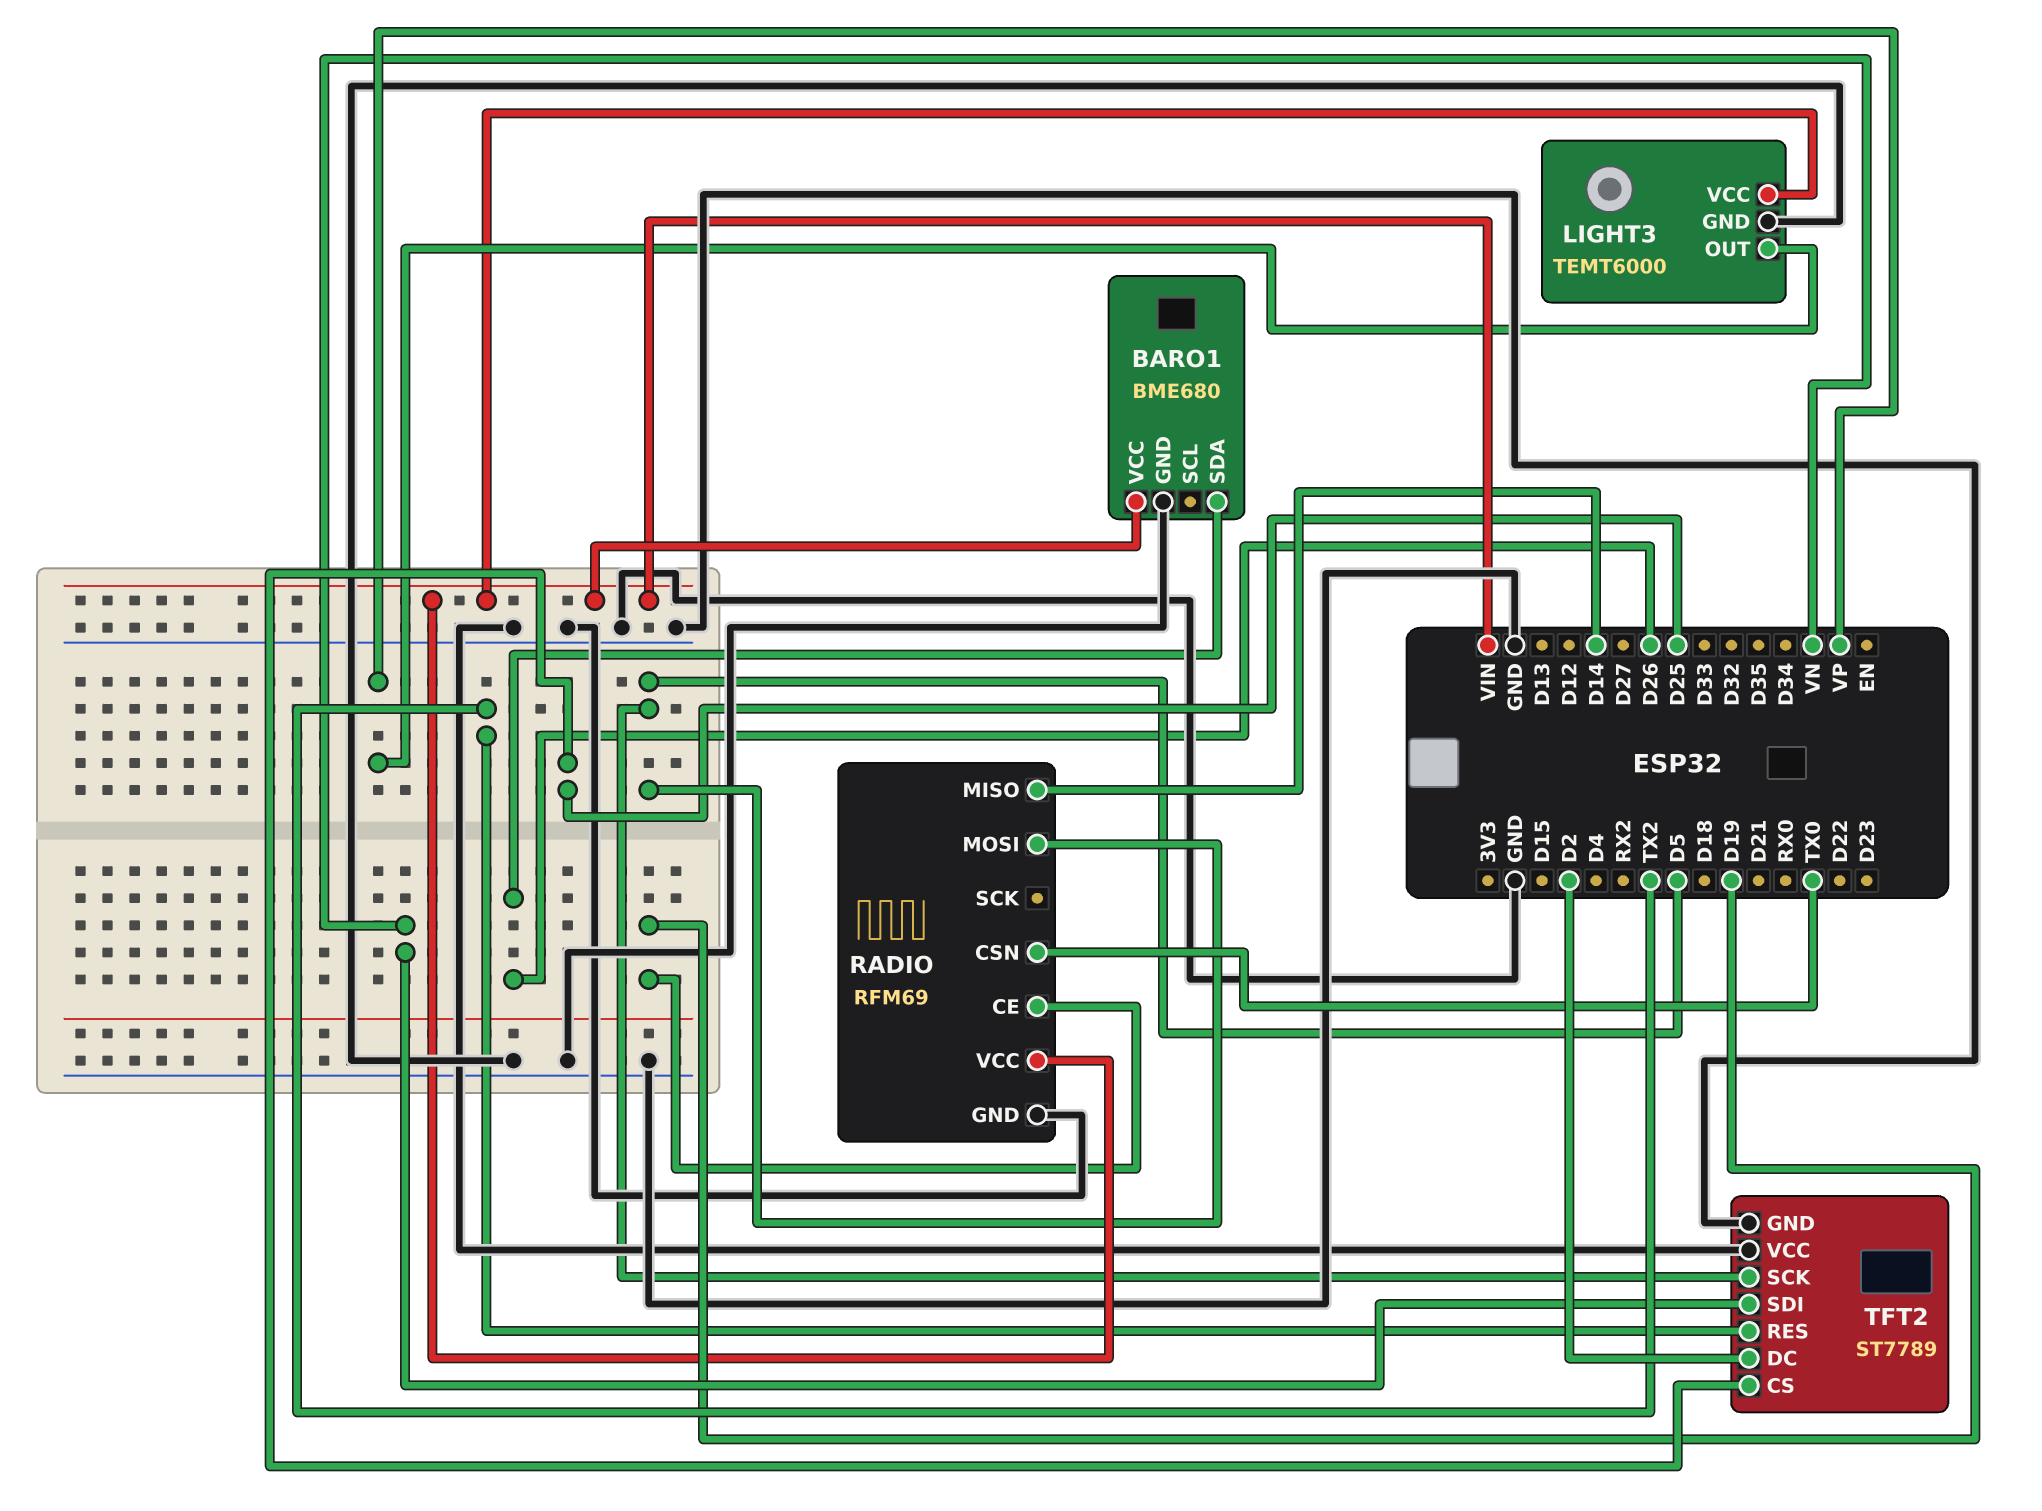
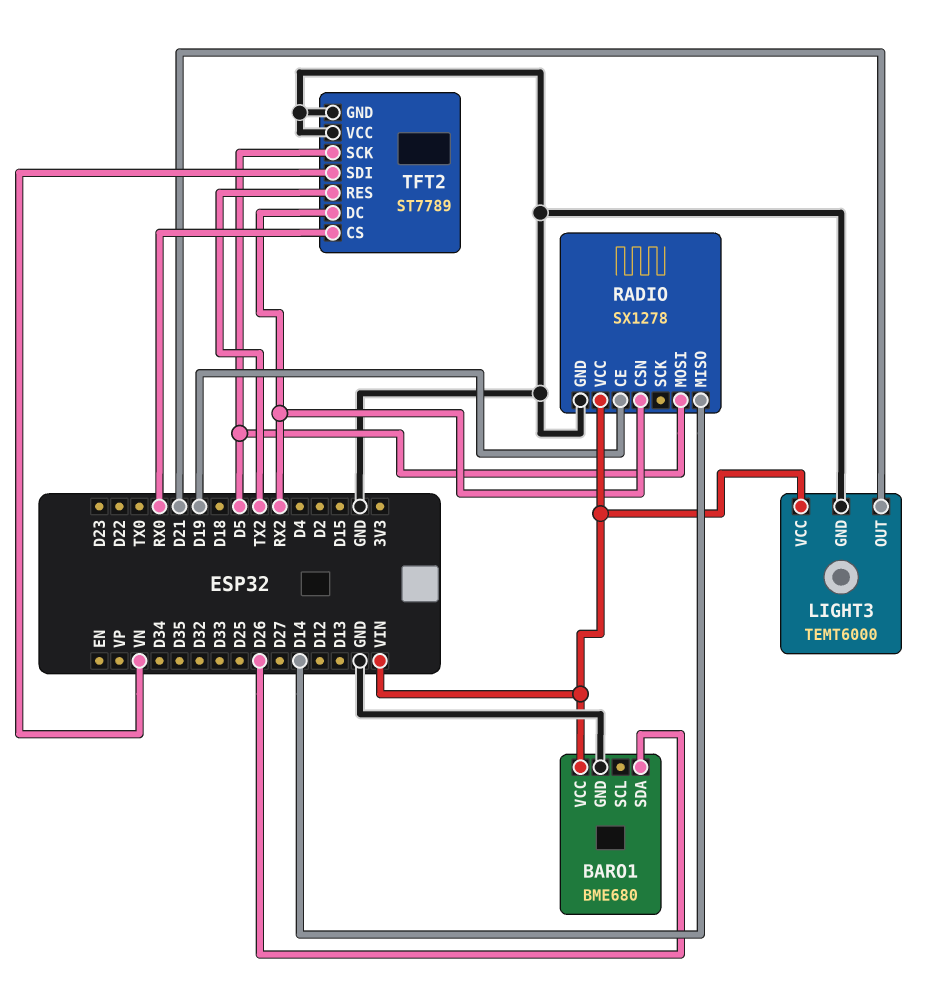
LIGHT3 pin OUT: VP -> D21
RADIO: RFM69 -> SX1278
RADIO pin CSN: TX0 -> RX2
TFT2 pin CS: D25 -> RX0
TFT2 pin DC: D2 -> RX2

